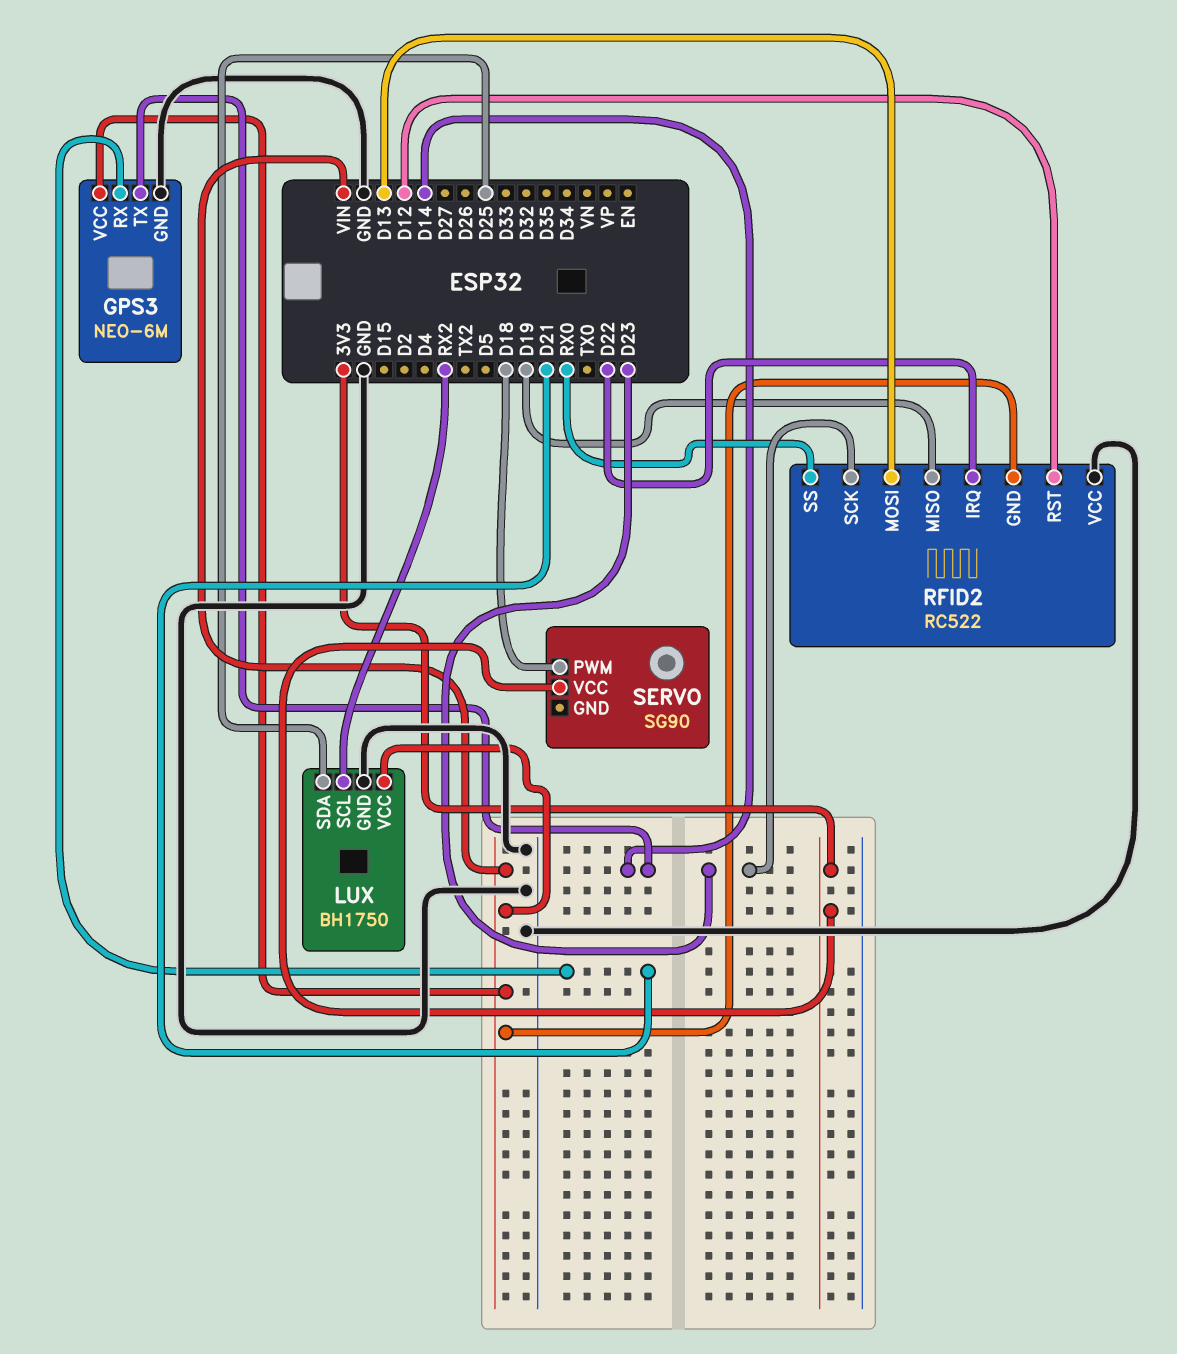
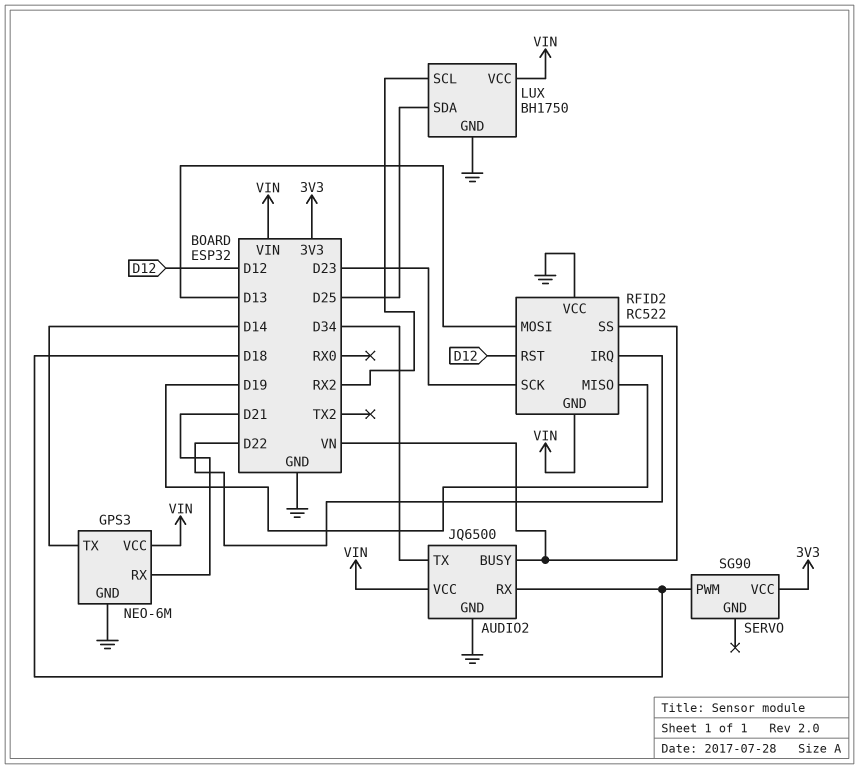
AUDIO2: none -> JQ6500
AUDIO2 pin BUSY: none -> VN
AUDIO2 pin GND: none -> GND
AUDIO2 pin RX: none -> D18
AUDIO2 pin TX: none -> D34
AUDIO2 pin VCC: none -> VIN
RFID2 pin SS: RX0 -> VN

